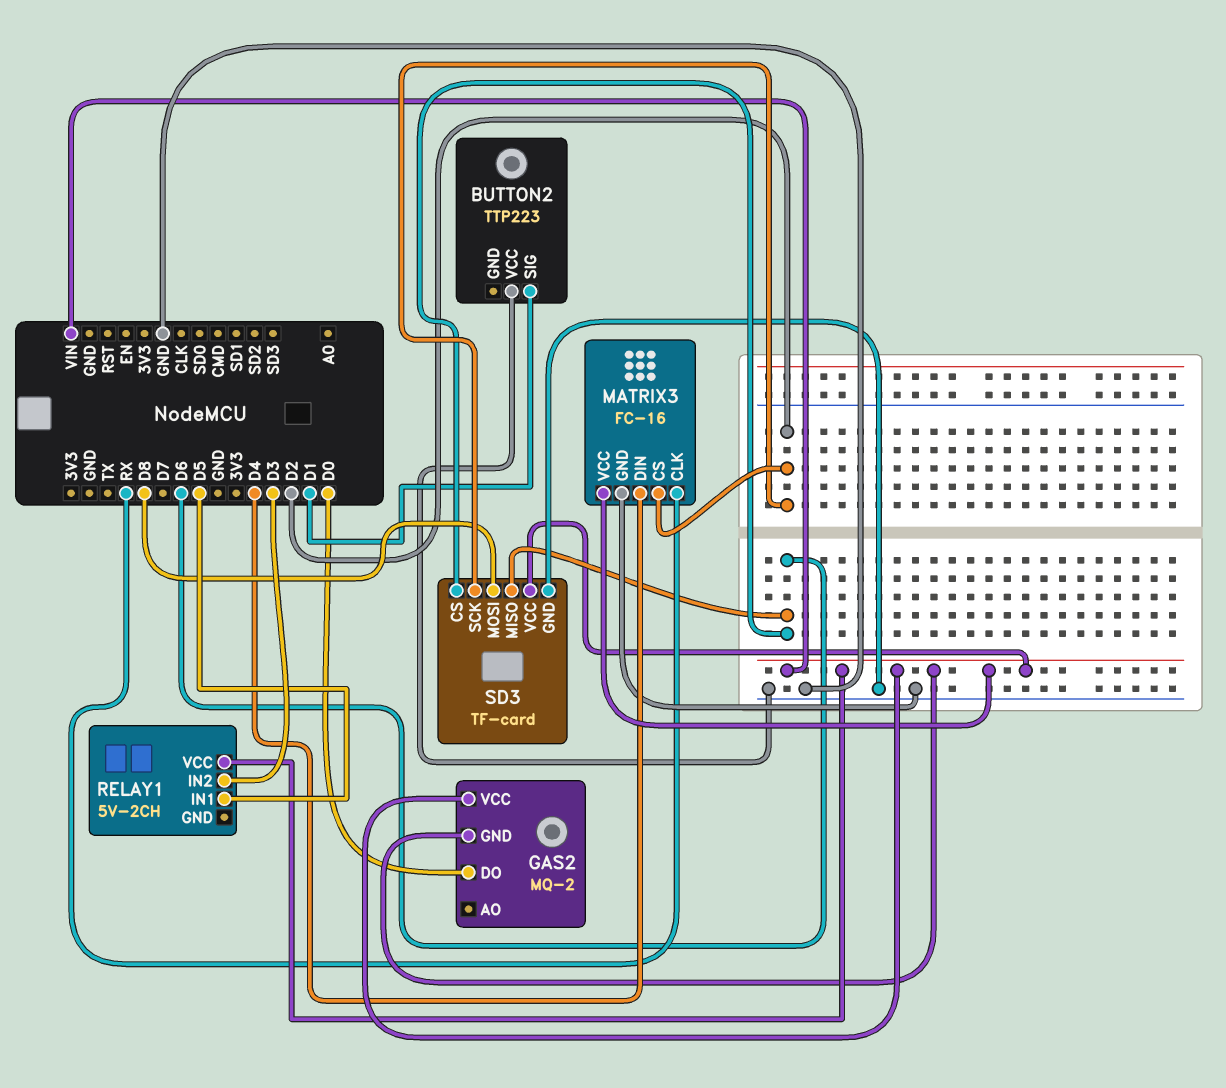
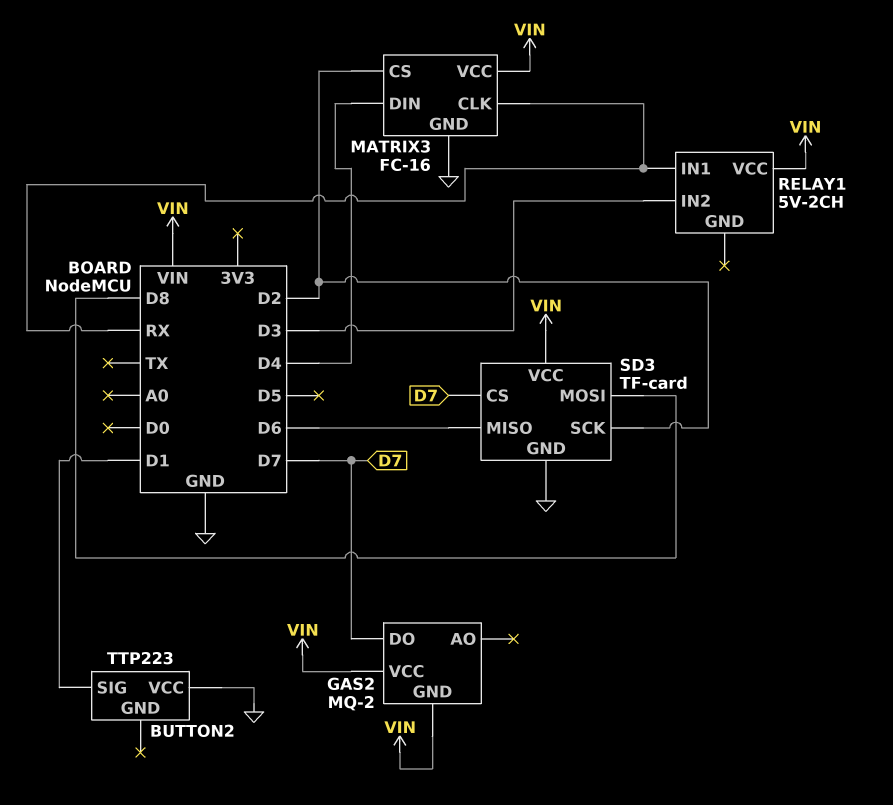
GAS2 pin DO: D0 -> D7
RELAY1 pin IN1: D5 -> RX
SD3 pin CS: D6 -> D7

